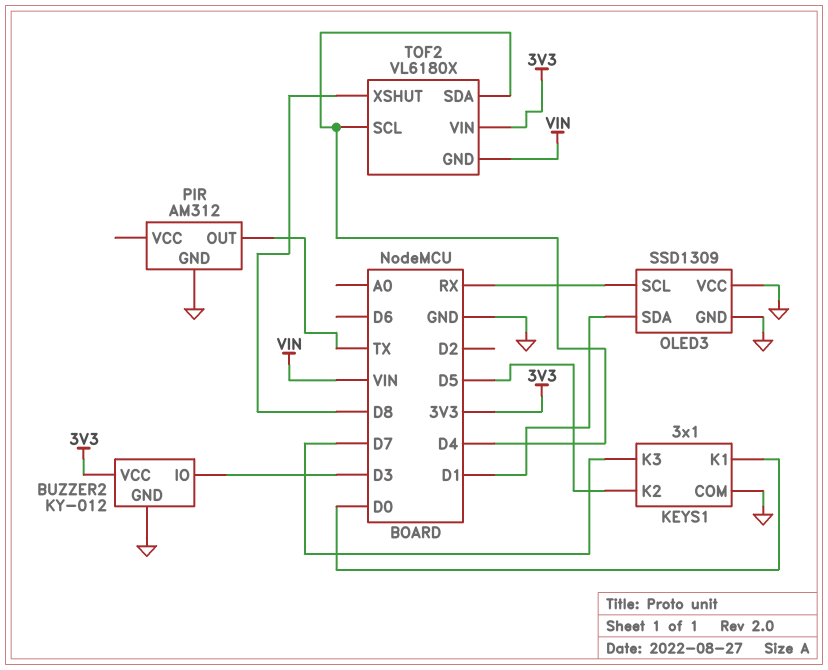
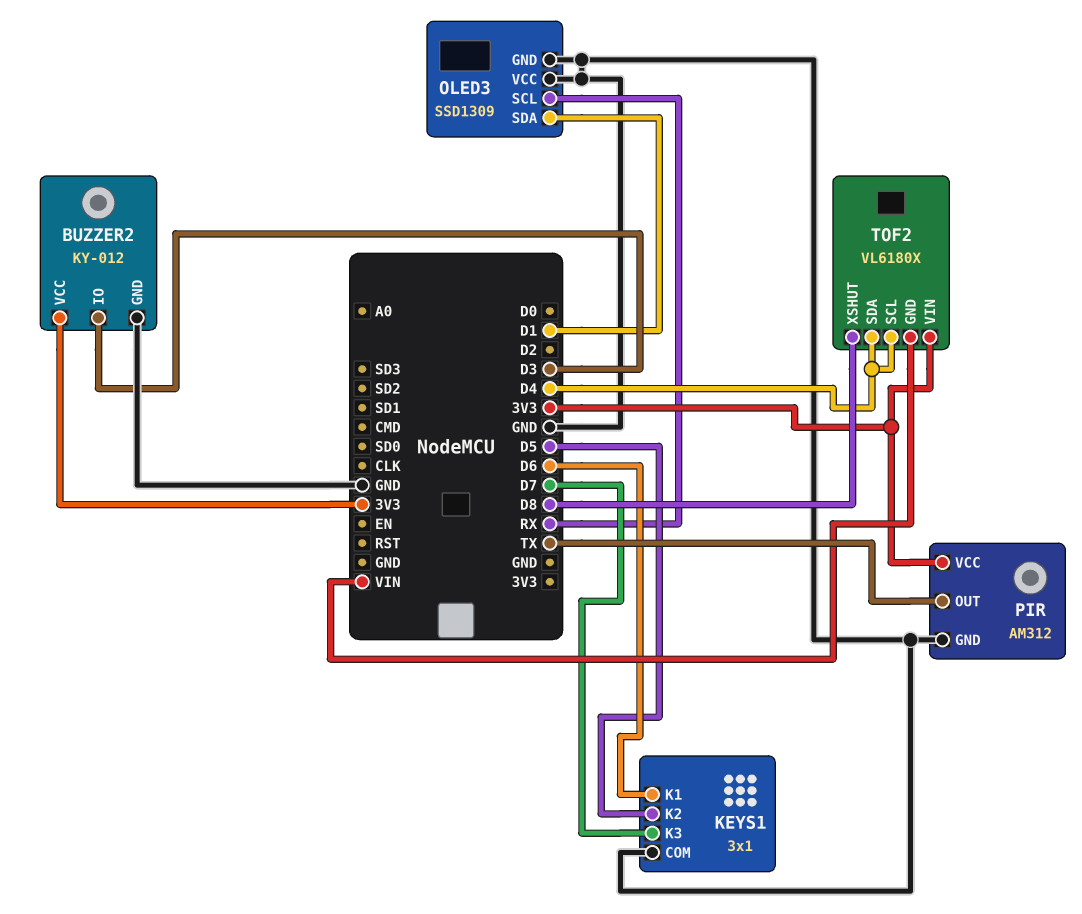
KEYS1 pin K1: D0 -> D6
PIR pin VCC: none -> 3V3

